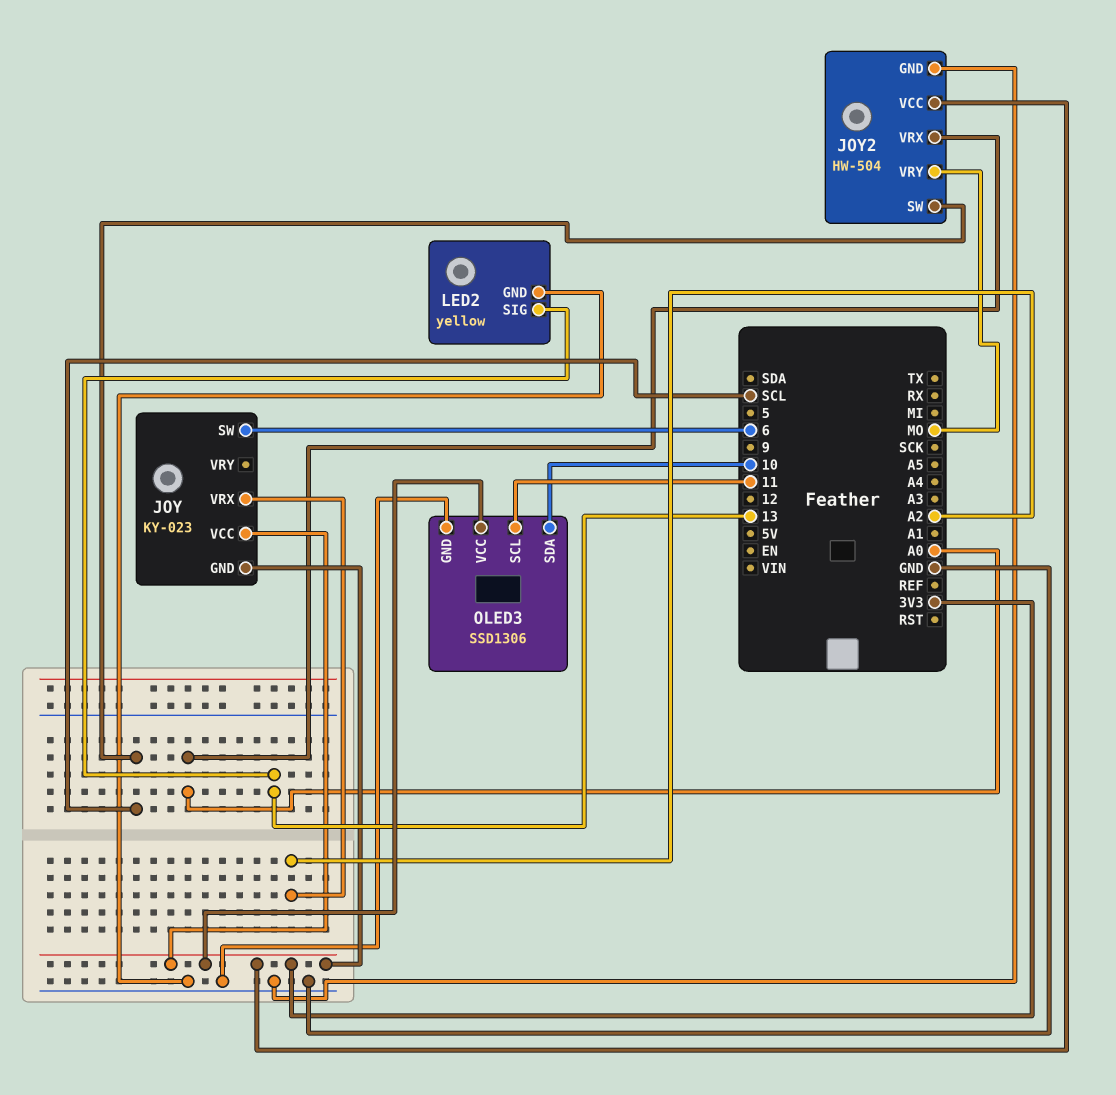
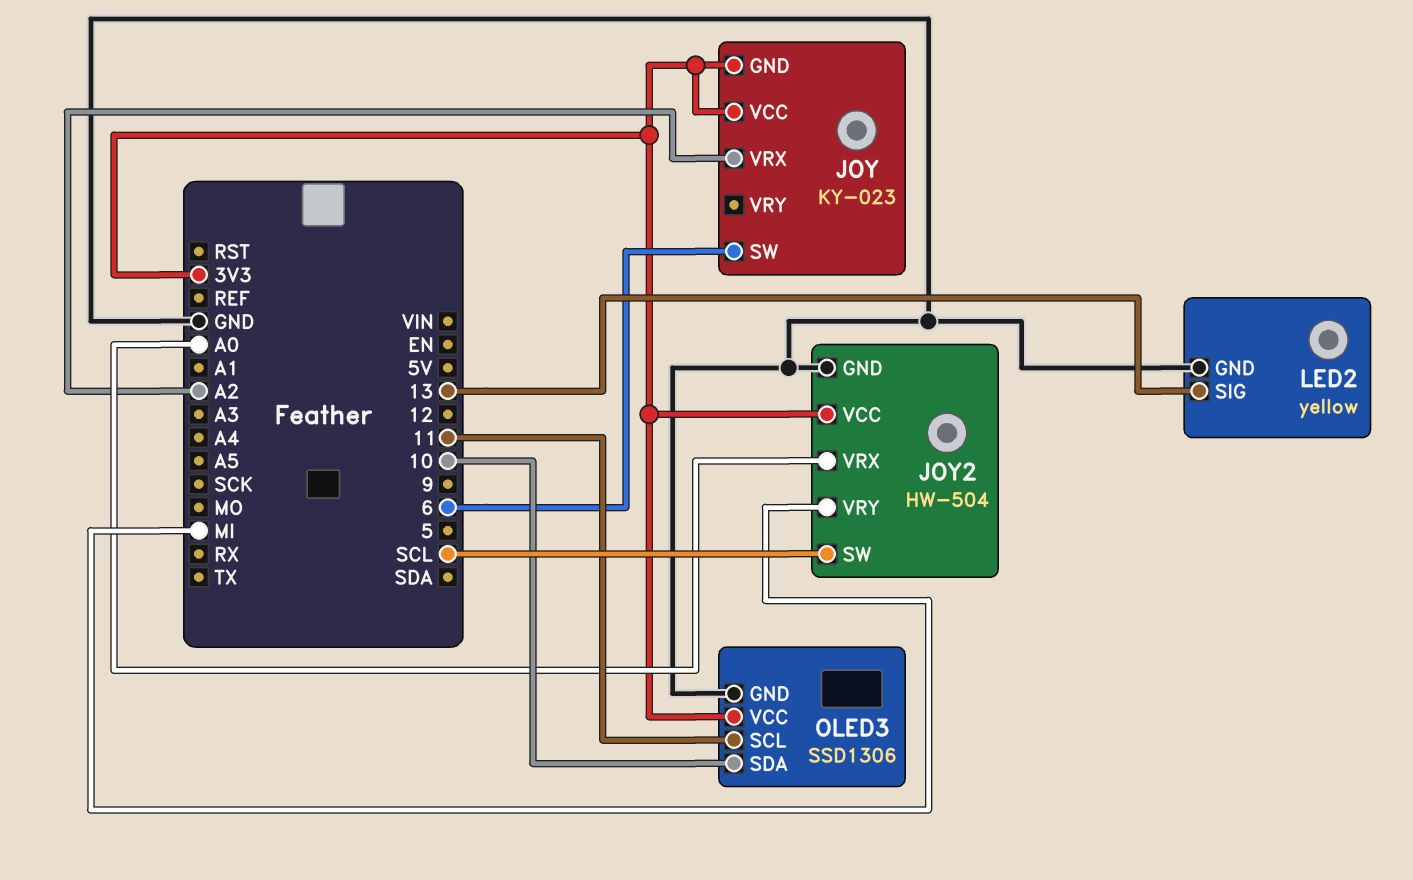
JOY2 pin VRY: MO -> MI

